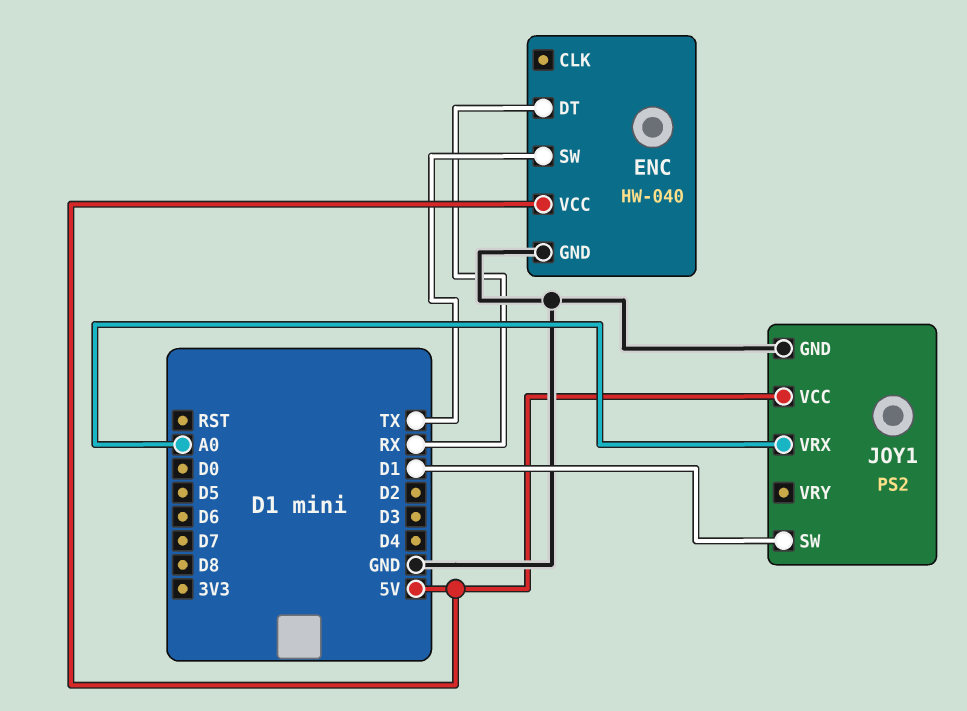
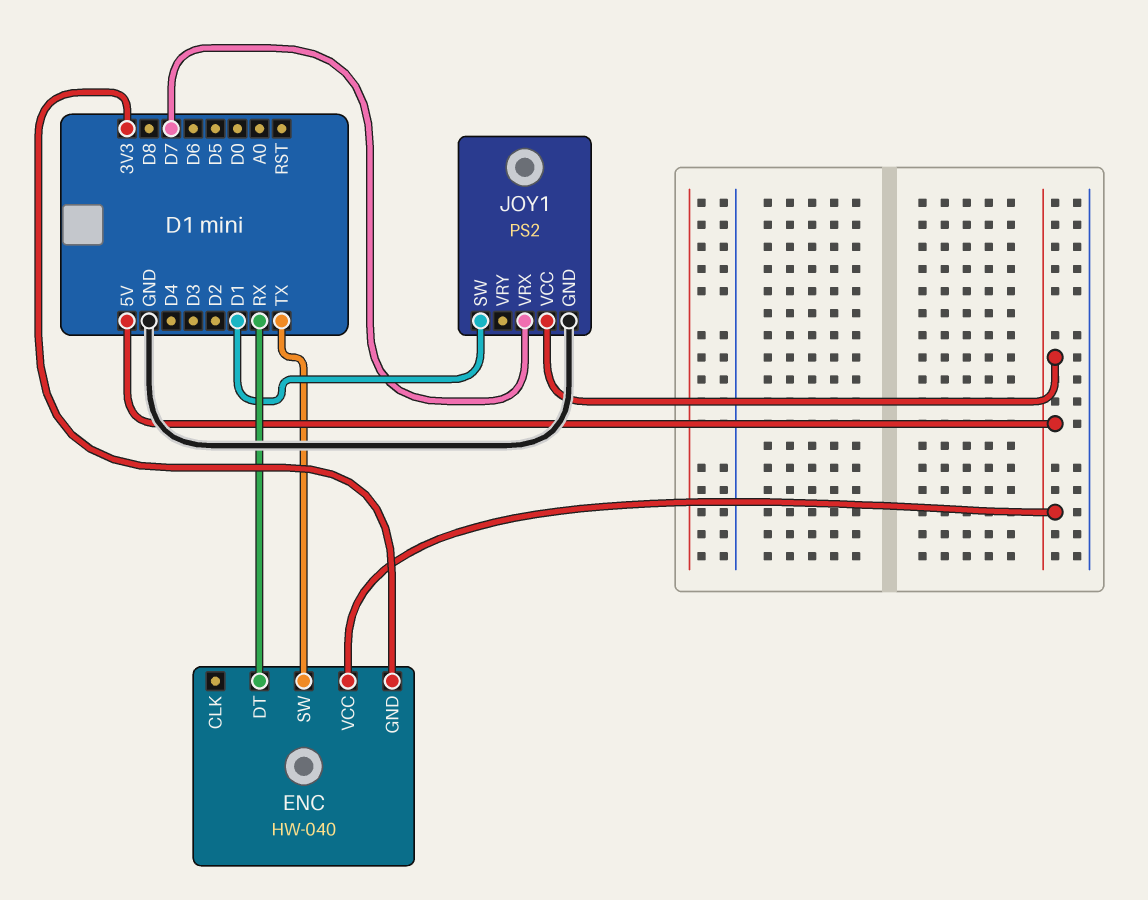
ENC pin GND: GND -> 3V3
JOY1 pin VRX: A0 -> D7

